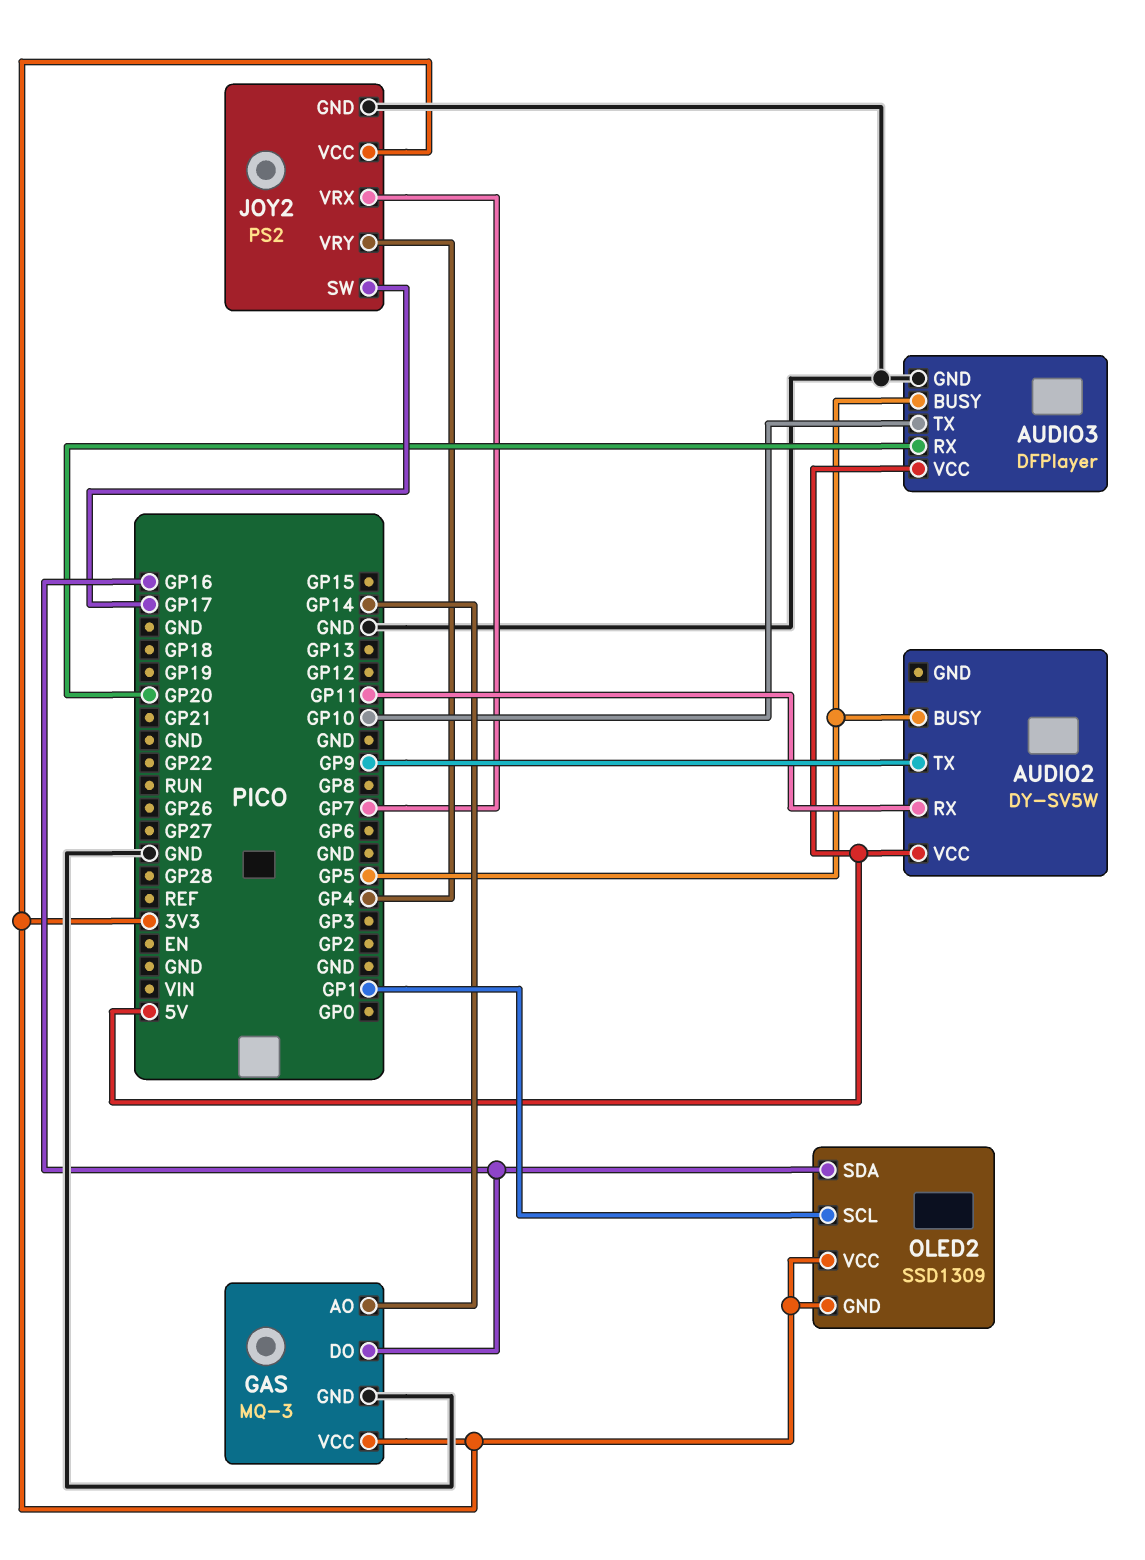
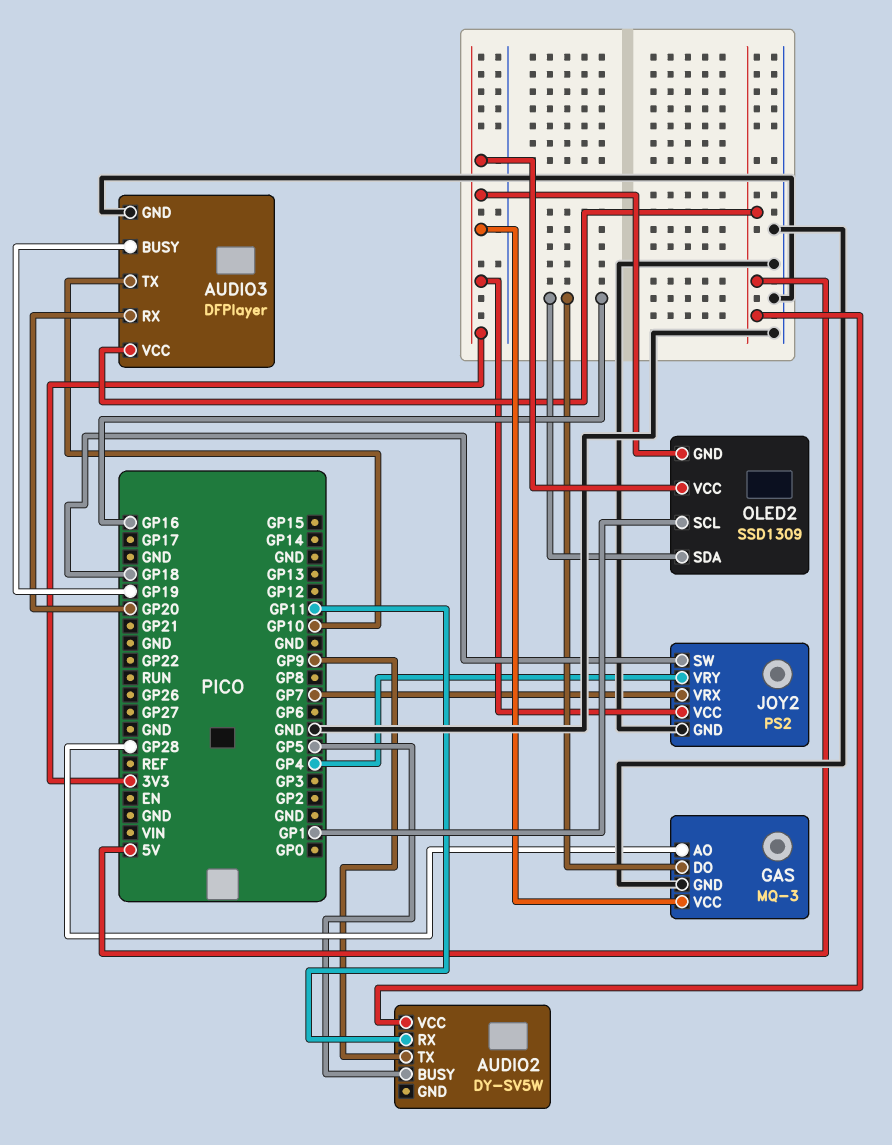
AUDIO3 pin BUSY: GP5 -> GP19
GAS pin AO: GP14 -> GP28
JOY2 pin SW: GP17 -> GP18

